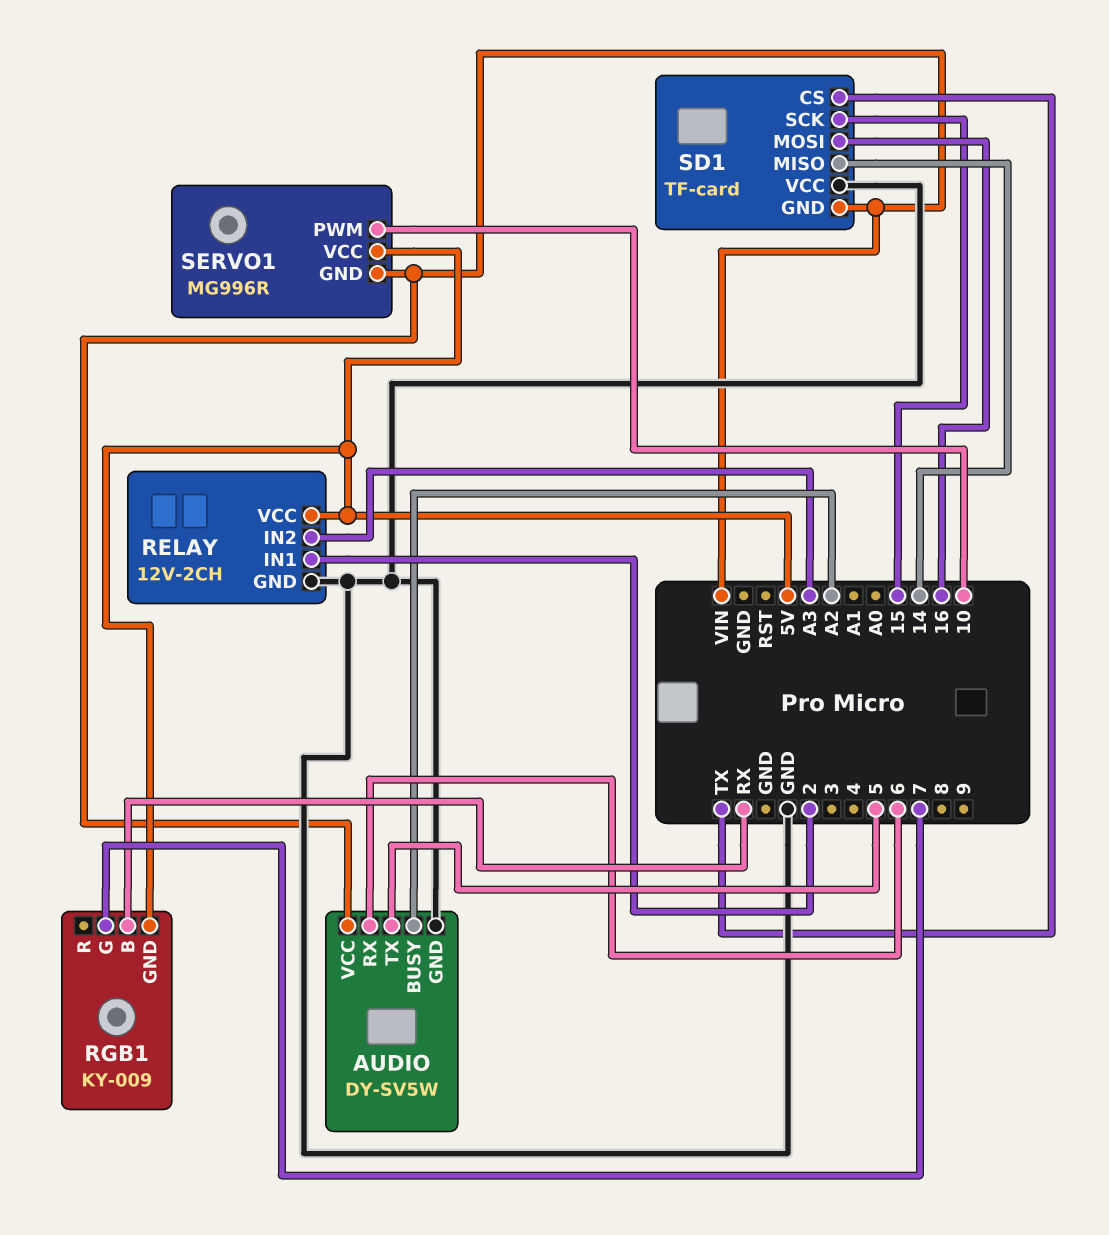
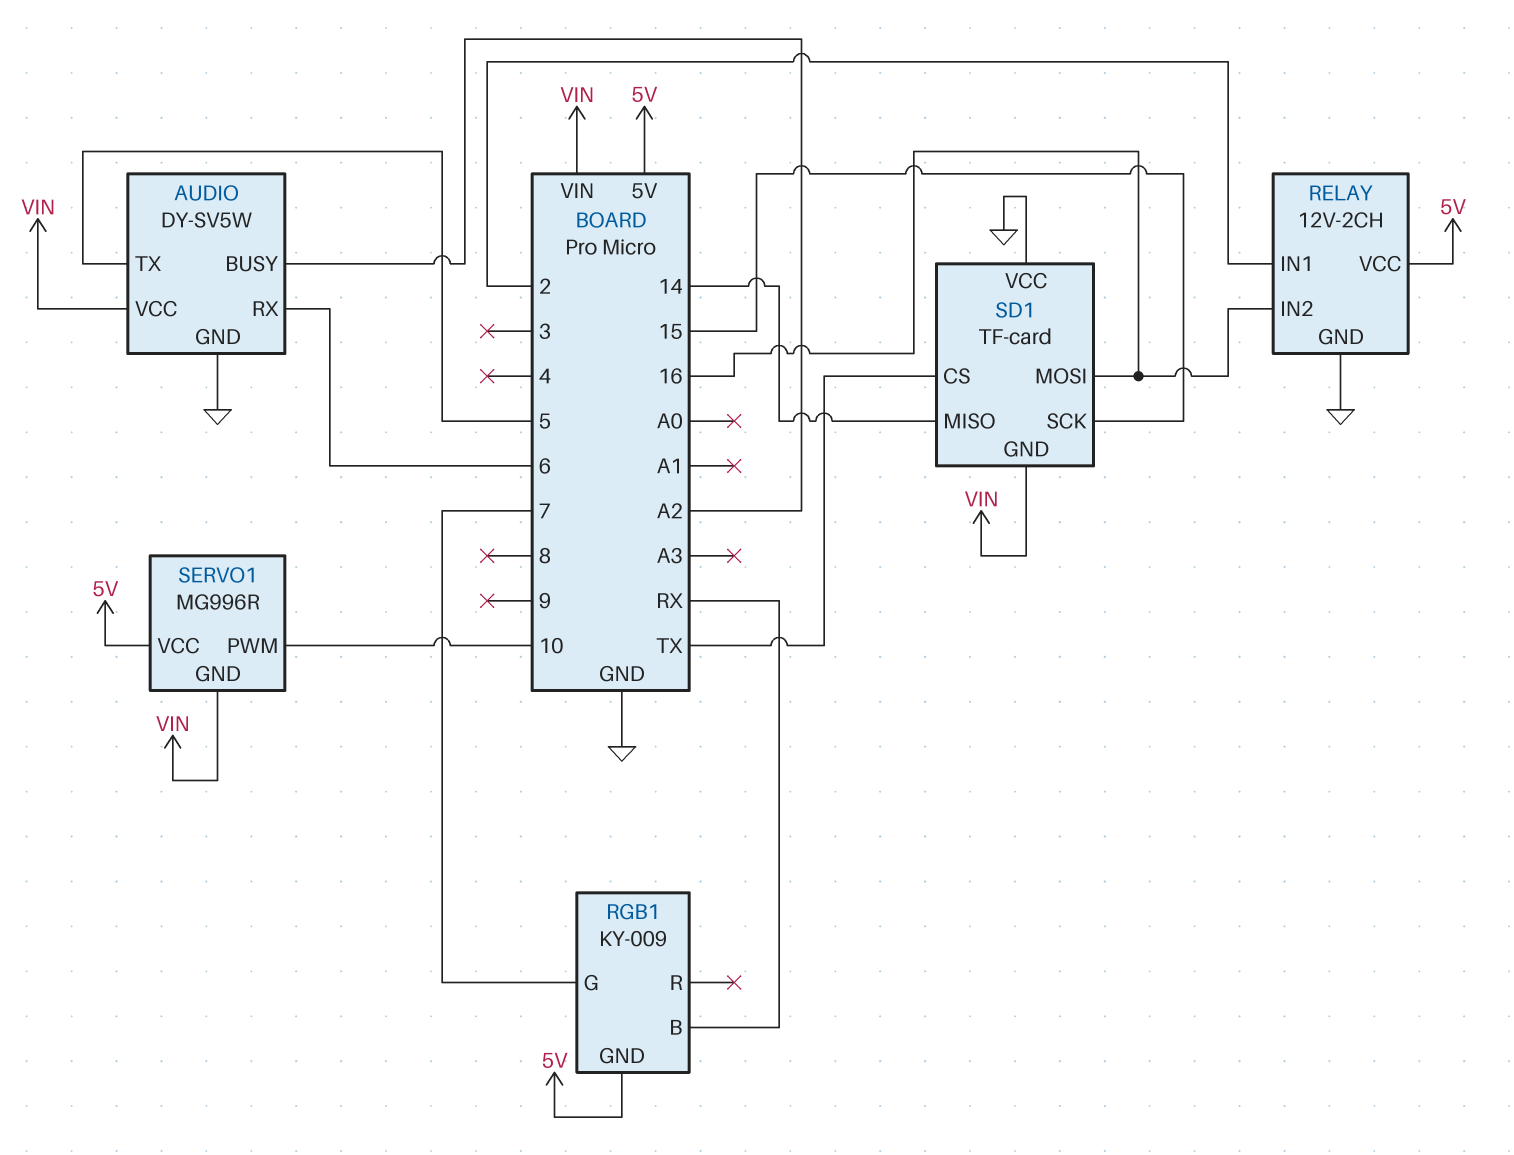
RELAY pin IN2: A3 -> 16

